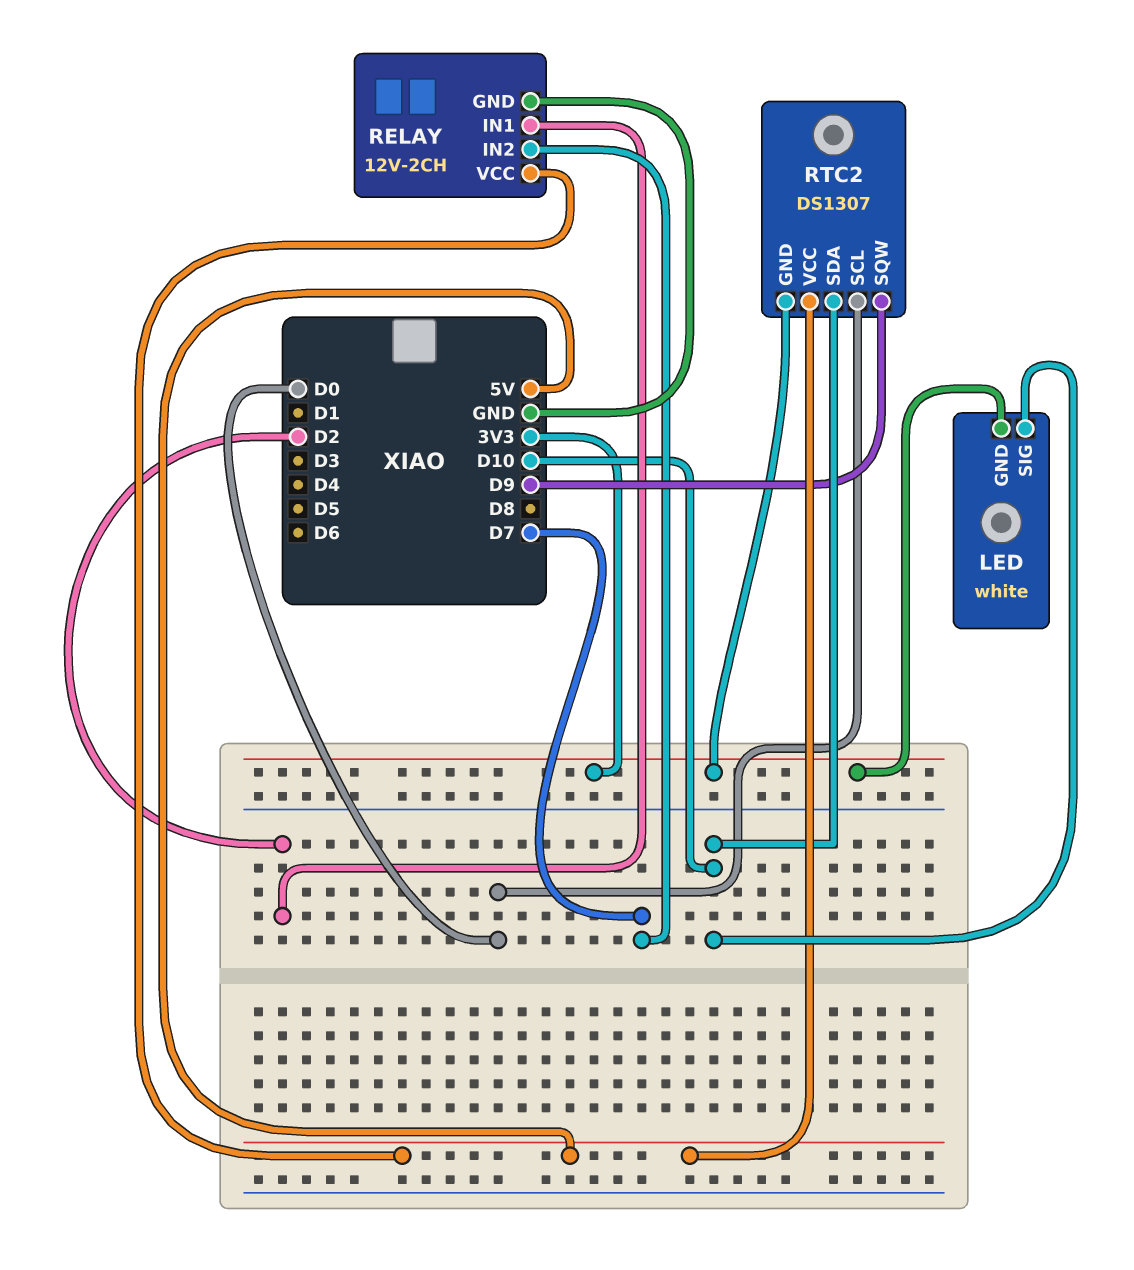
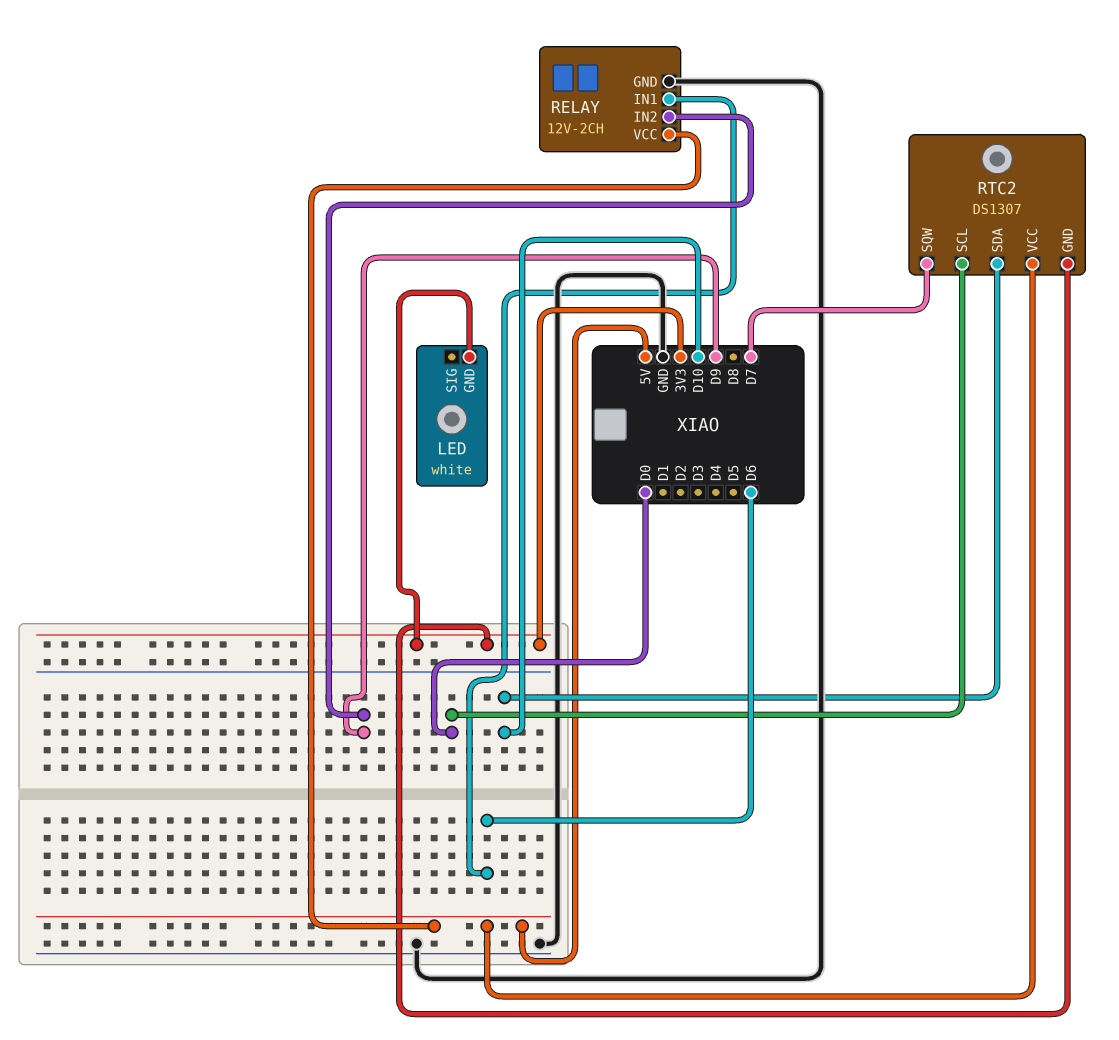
LED pin SIG: D10 -> none
RELAY pin IN1: D2 -> D6
RELAY pin IN2: D7 -> D9
RTC2 pin SQW: D9 -> D7

